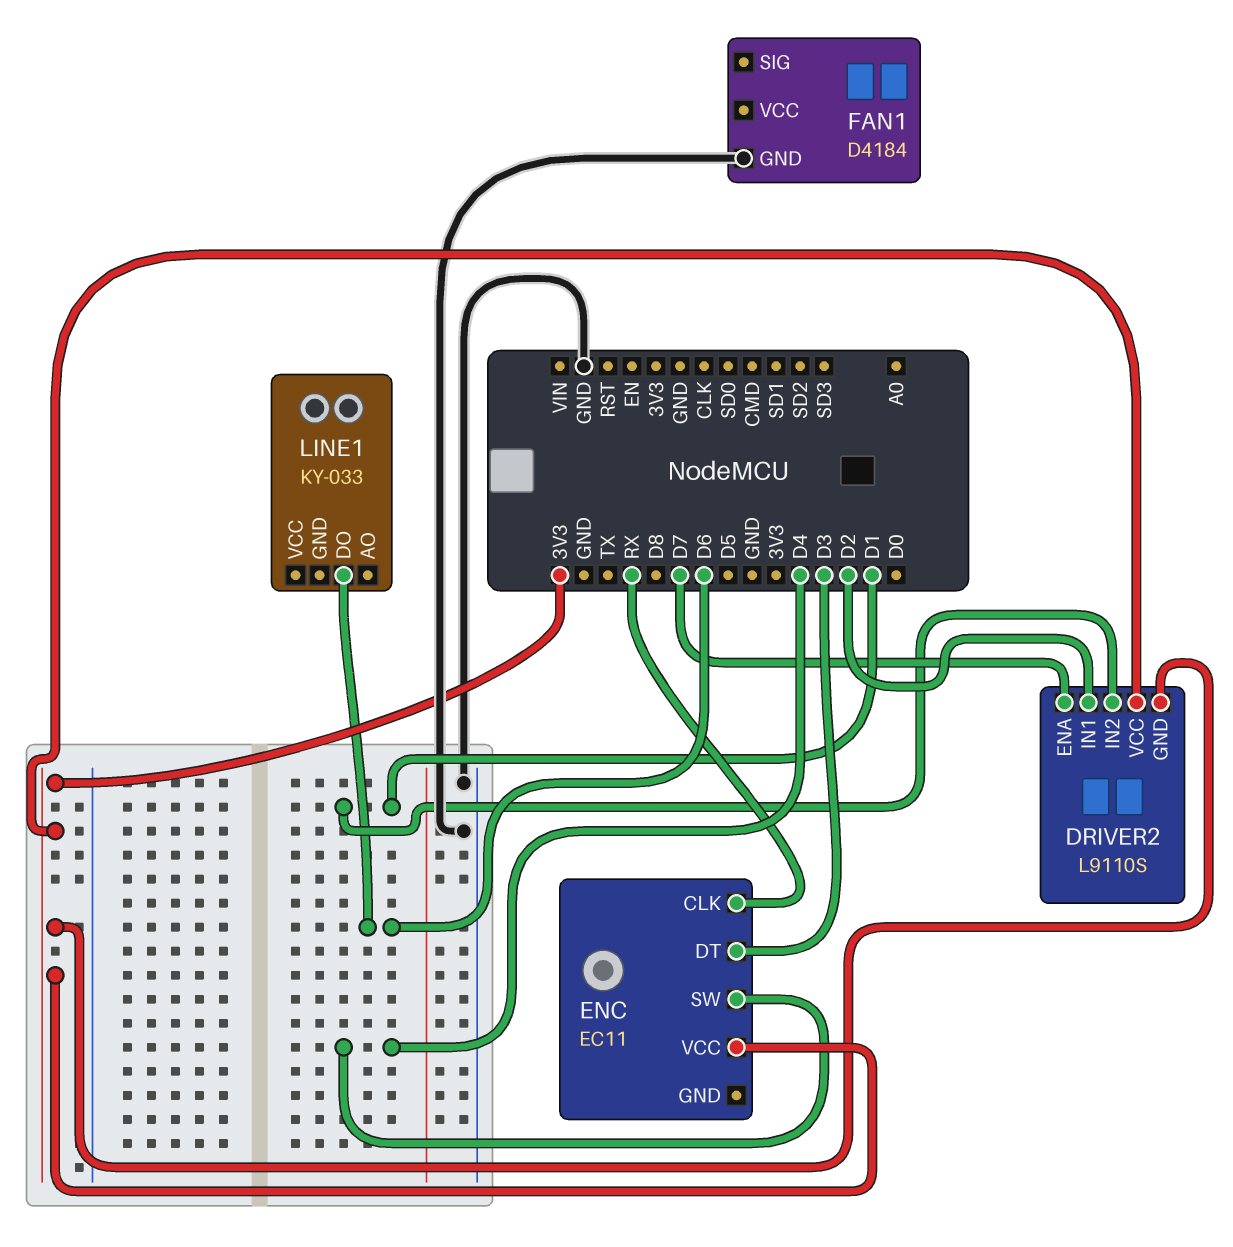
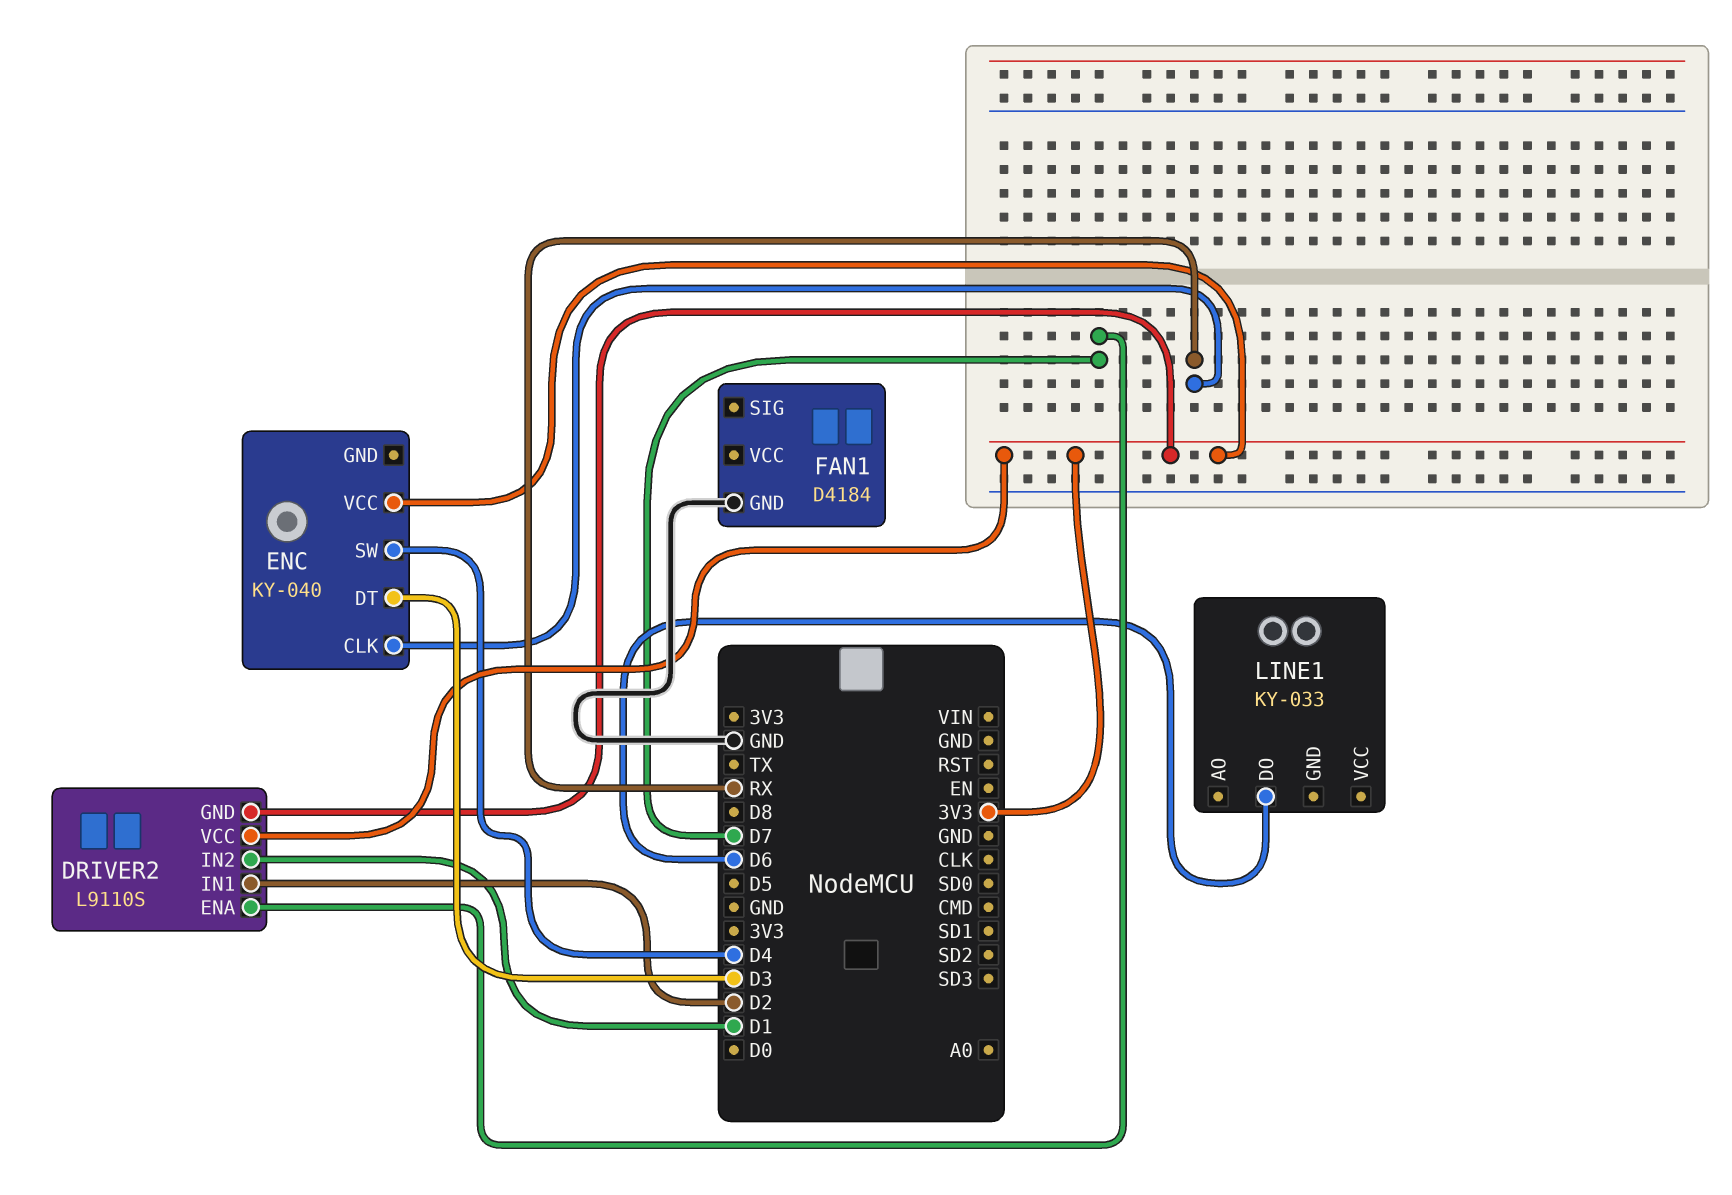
ENC: EC11 -> KY-040

